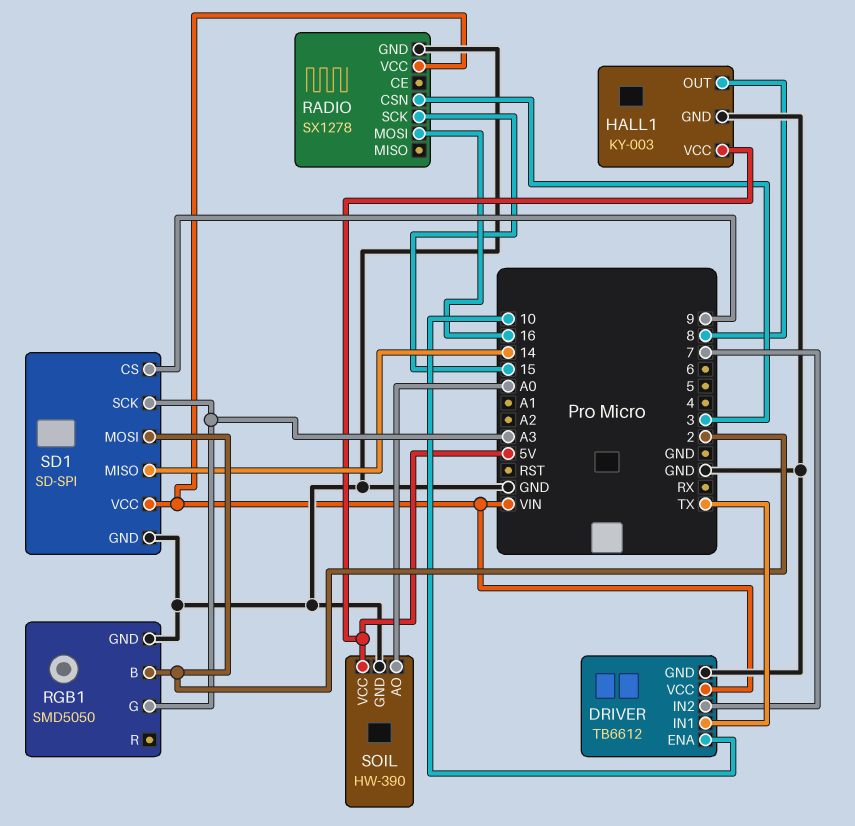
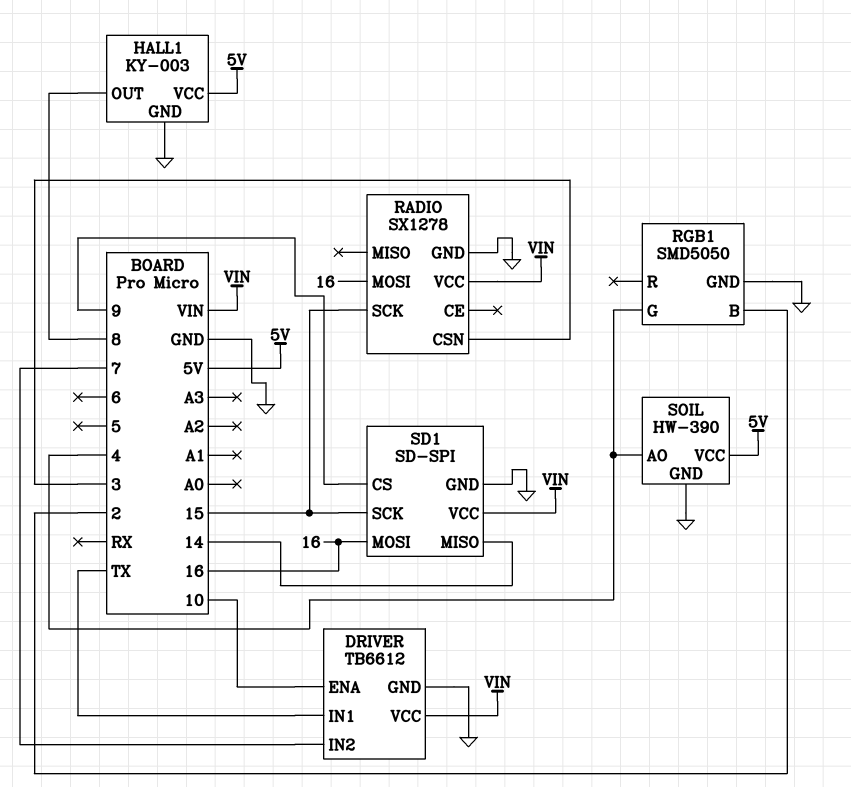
RGB1 pin G: A3 -> 4
SD1 pin MOSI: 2 -> 16
SD1 pin SCK: A3 -> 15
SOIL pin AO: A0 -> 4

